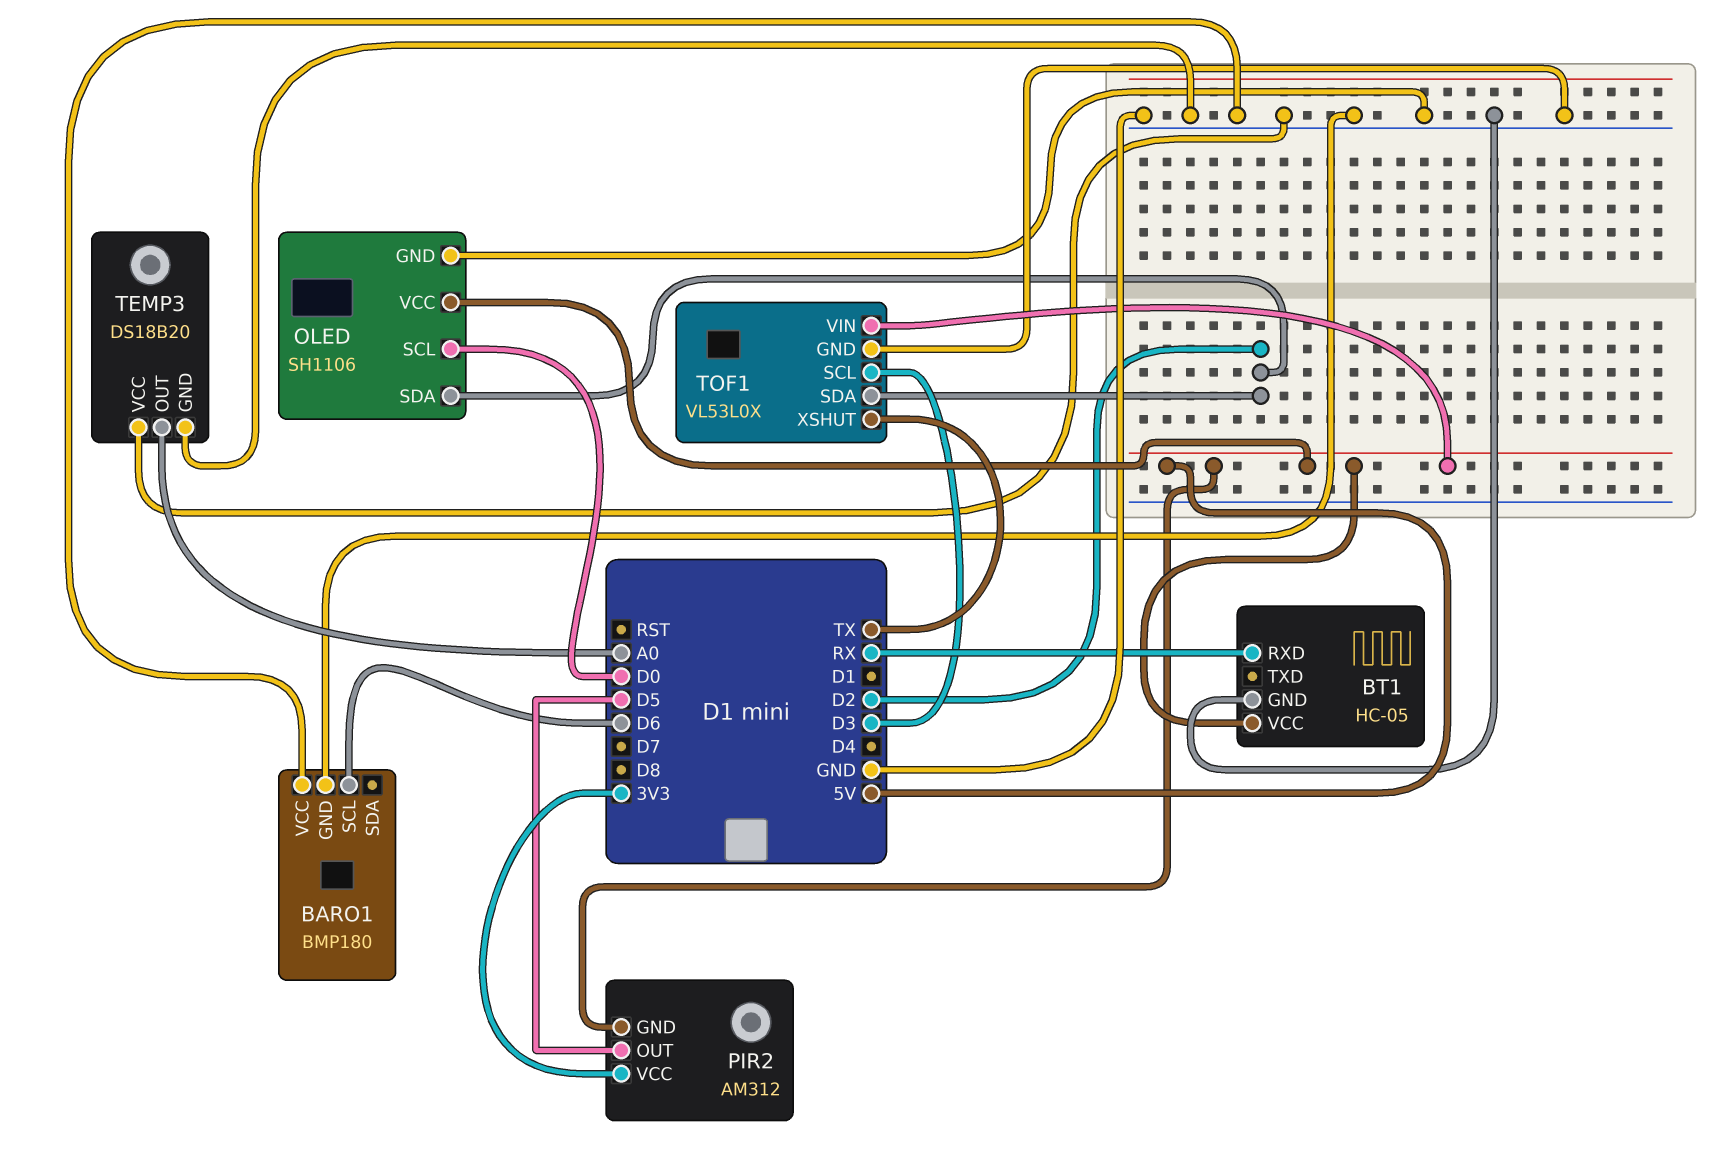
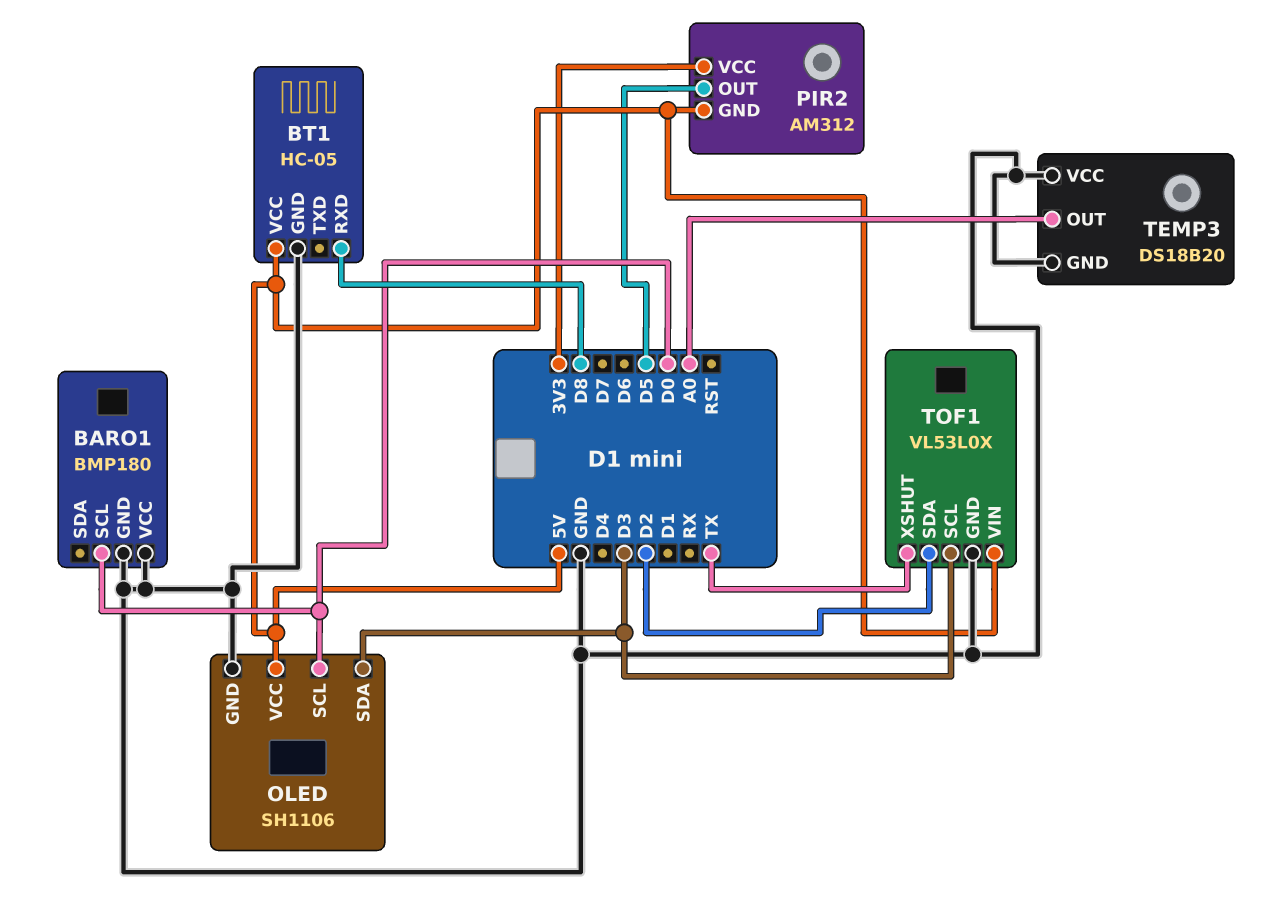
BARO1 pin SCL: D6 -> D0
BT1 pin RXD: RX -> D8
OLED pin SDA: D2 -> D3

